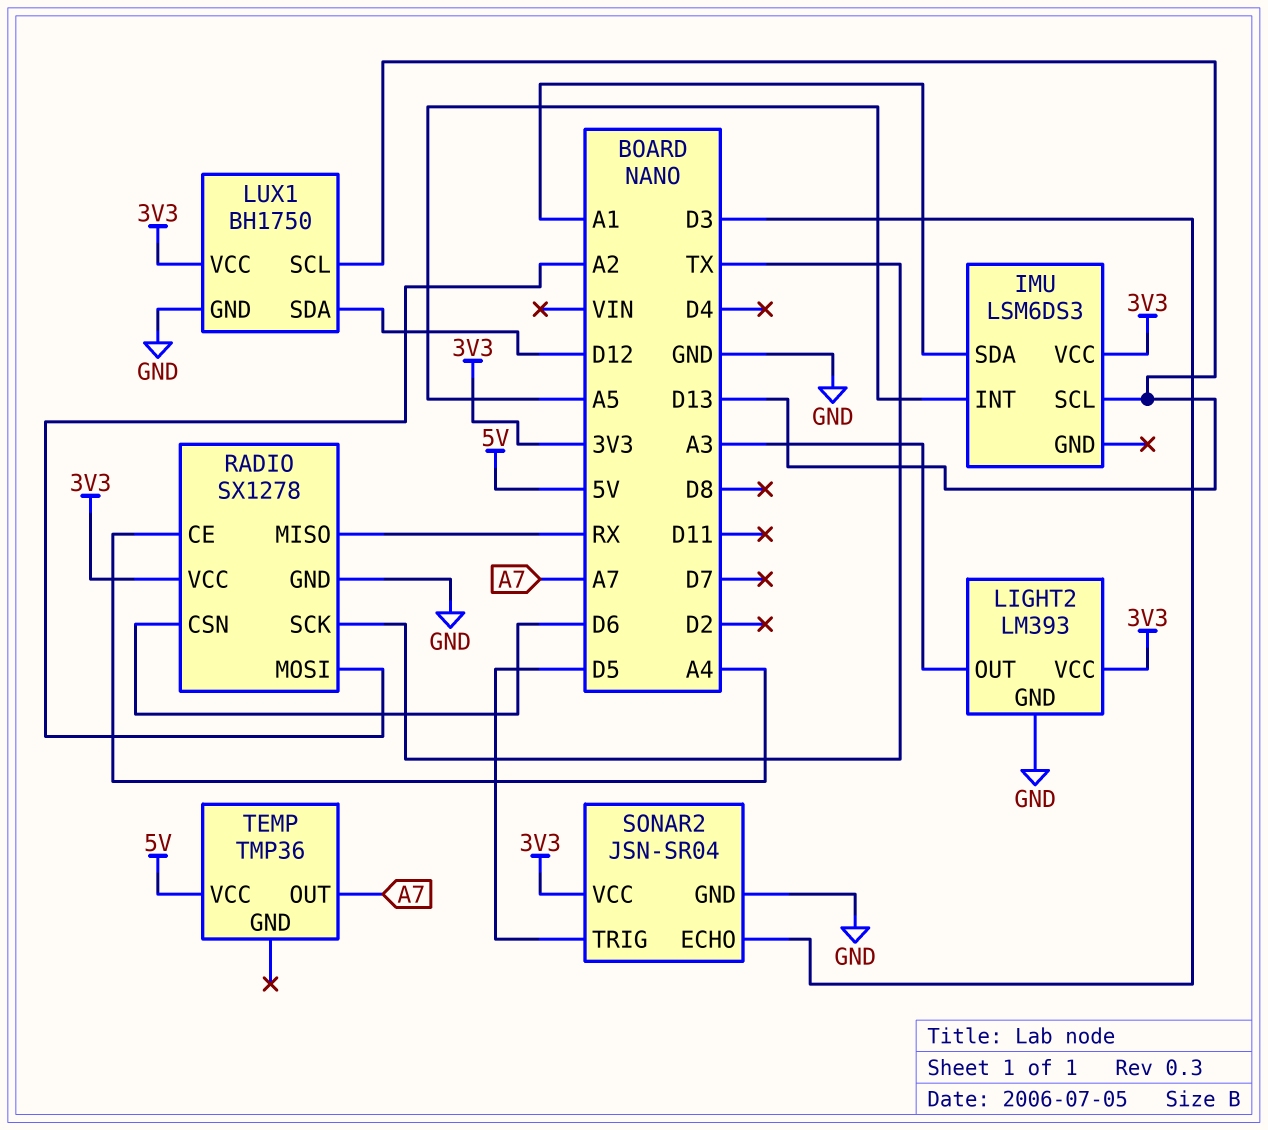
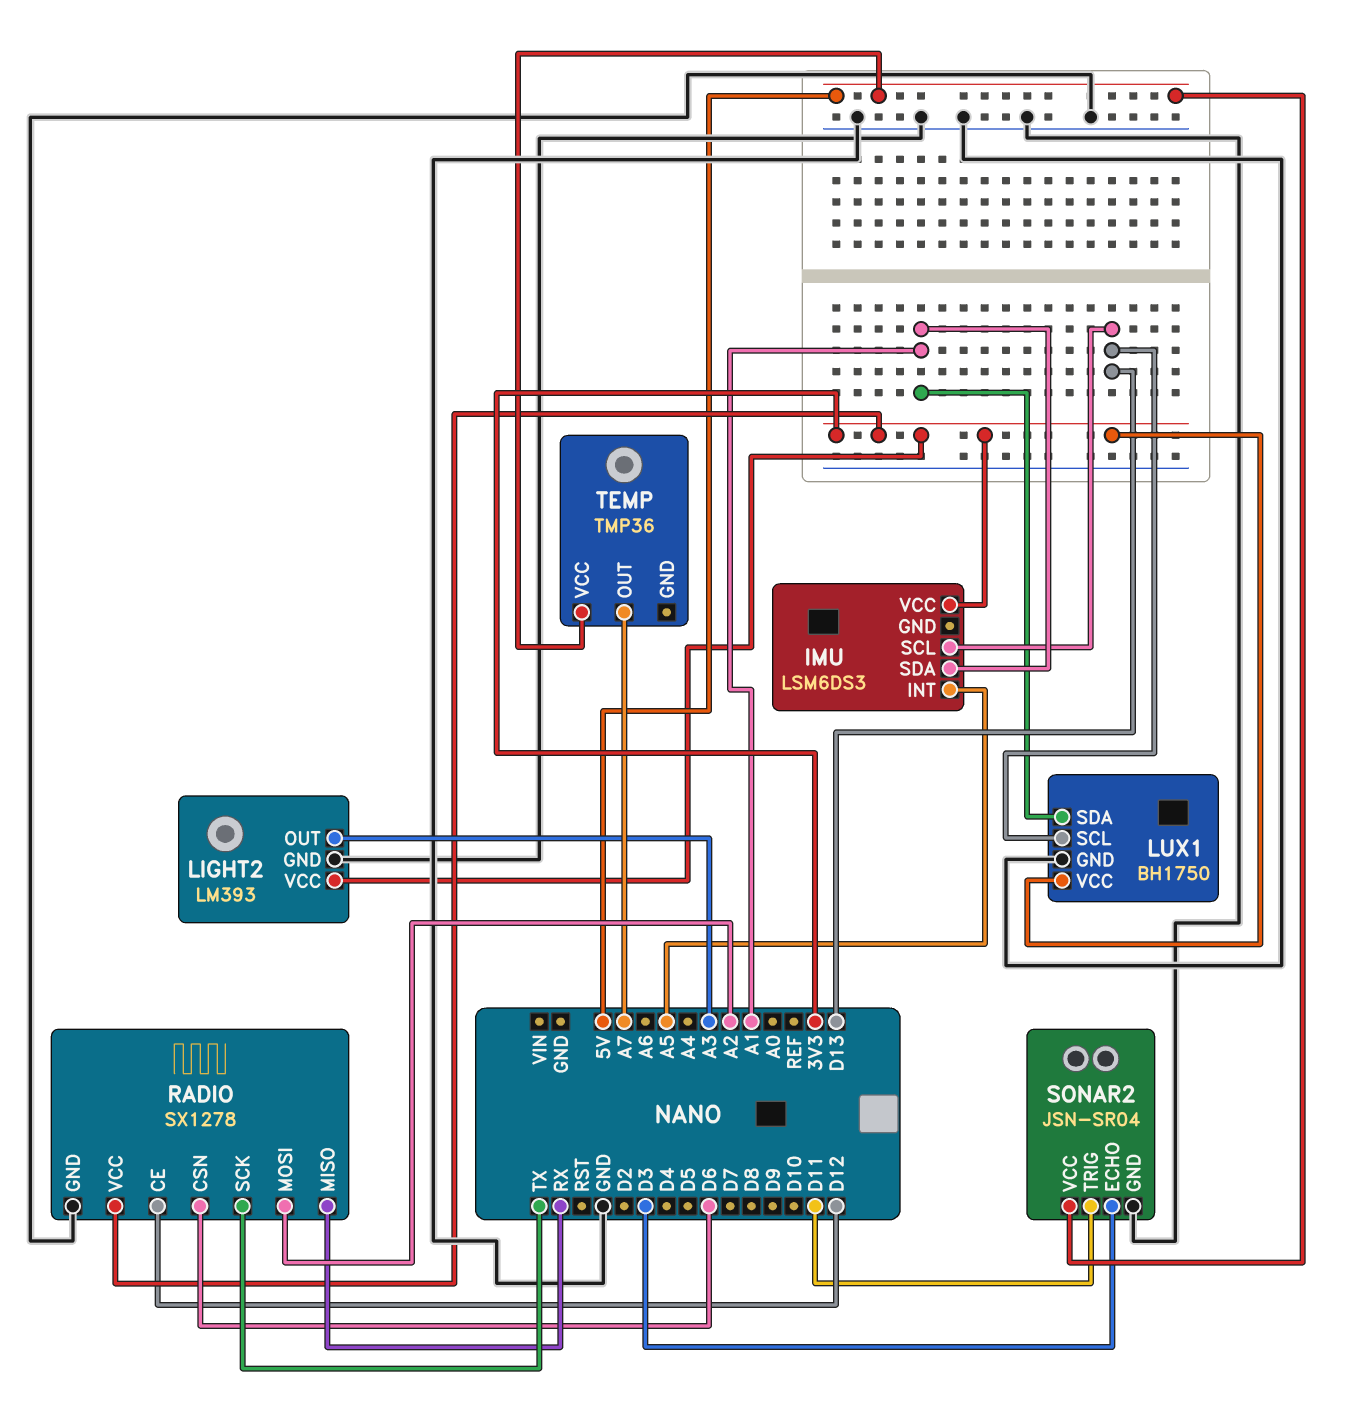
LUX1 pin SDA: D12 -> A1
RADIO pin CE: A4 -> D12
SONAR2 pin TRIG: D5 -> D11
SONAR2 pin VCC: 3V3 -> 5V

